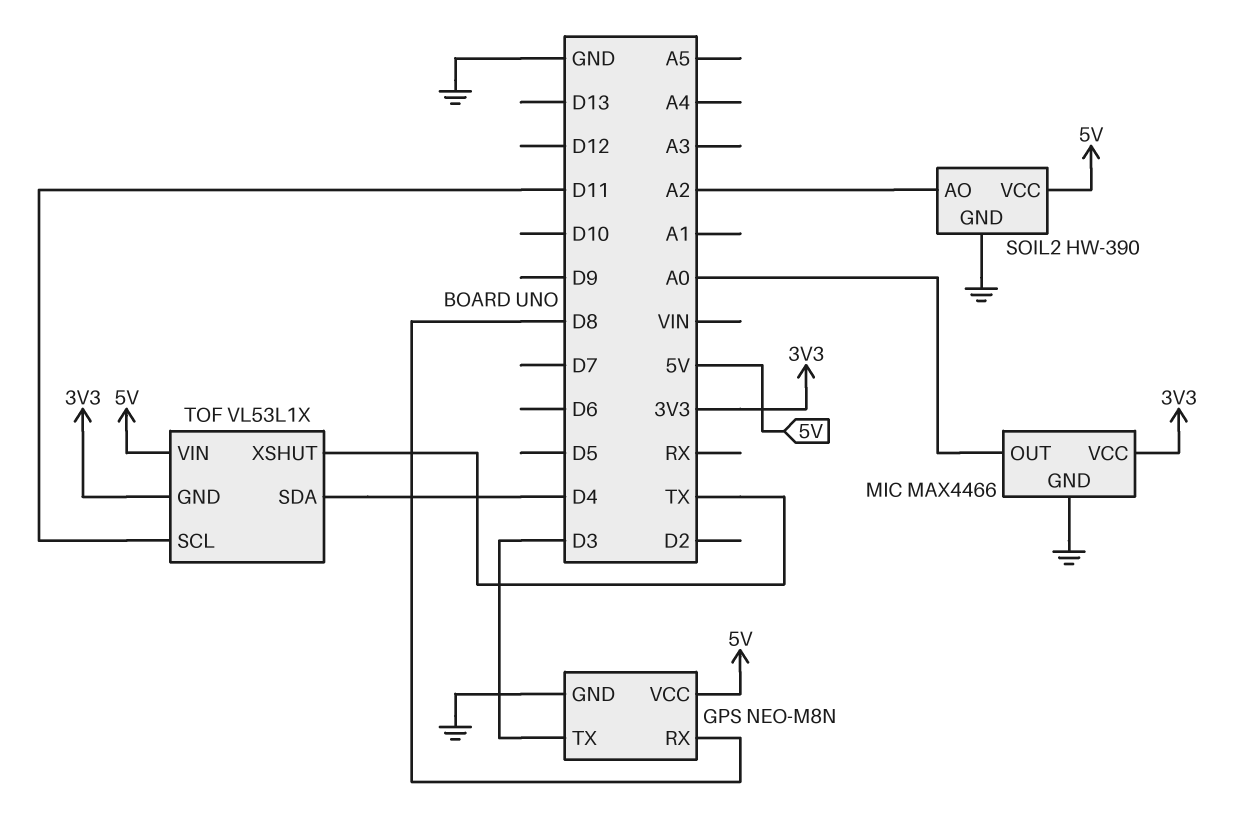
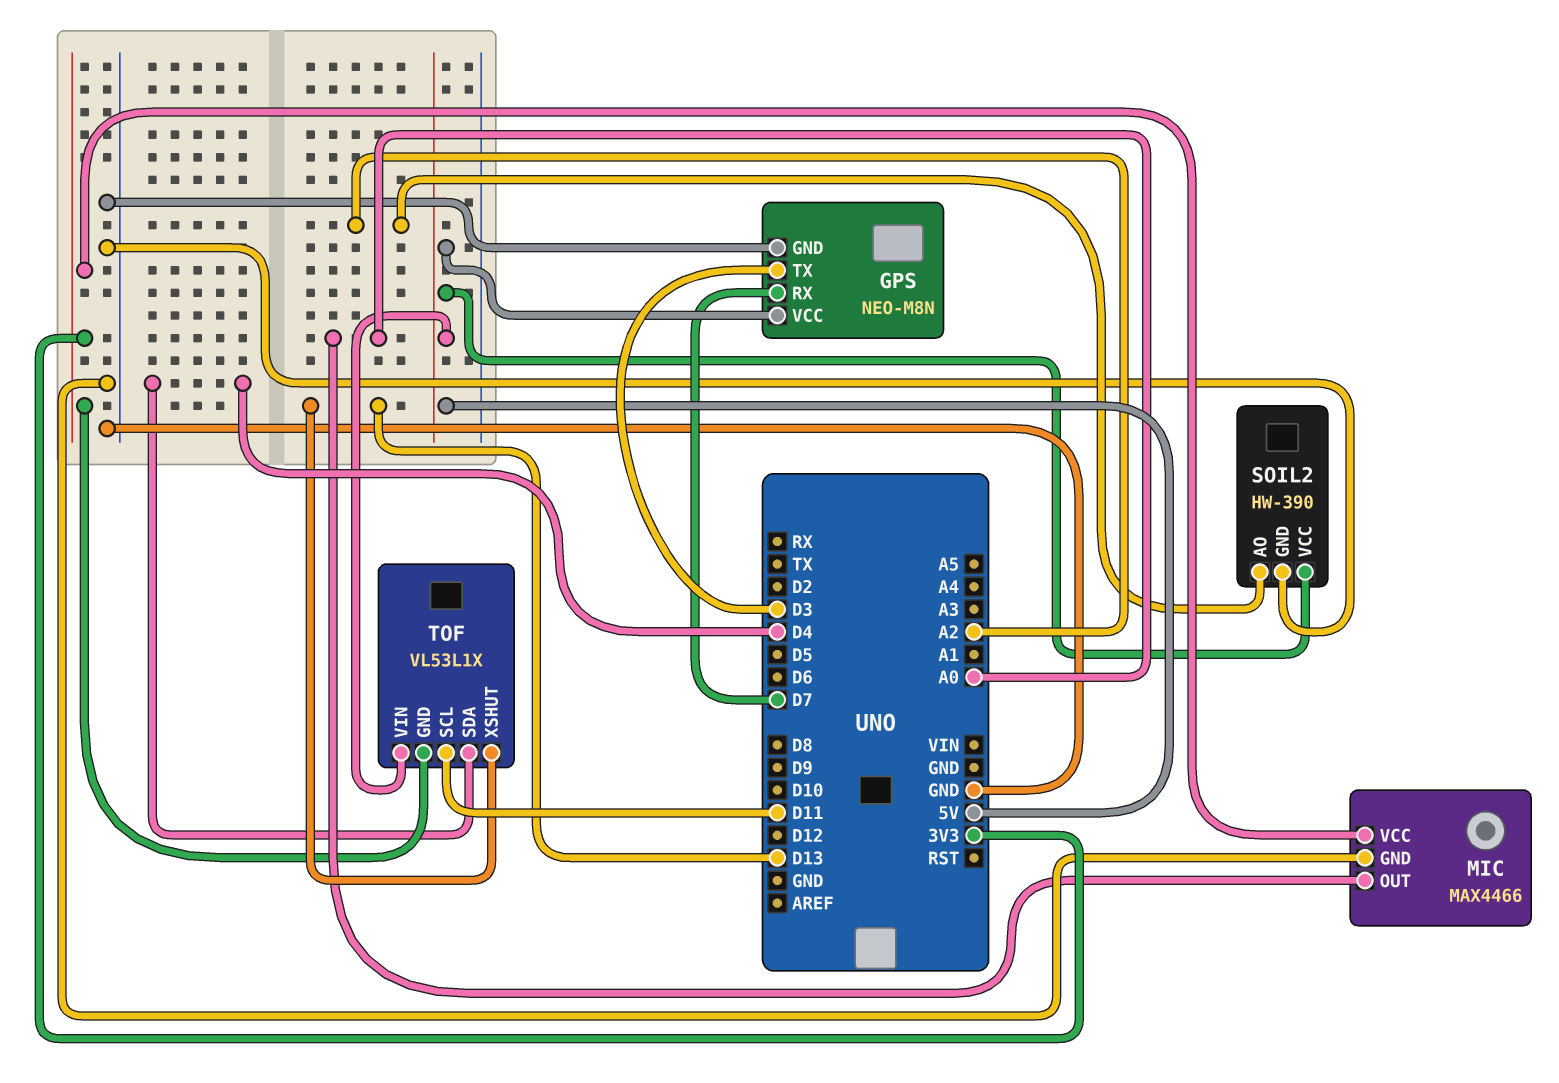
GPS pin RX: D8 -> D7
TOF pin XSHUT: TX -> D13

